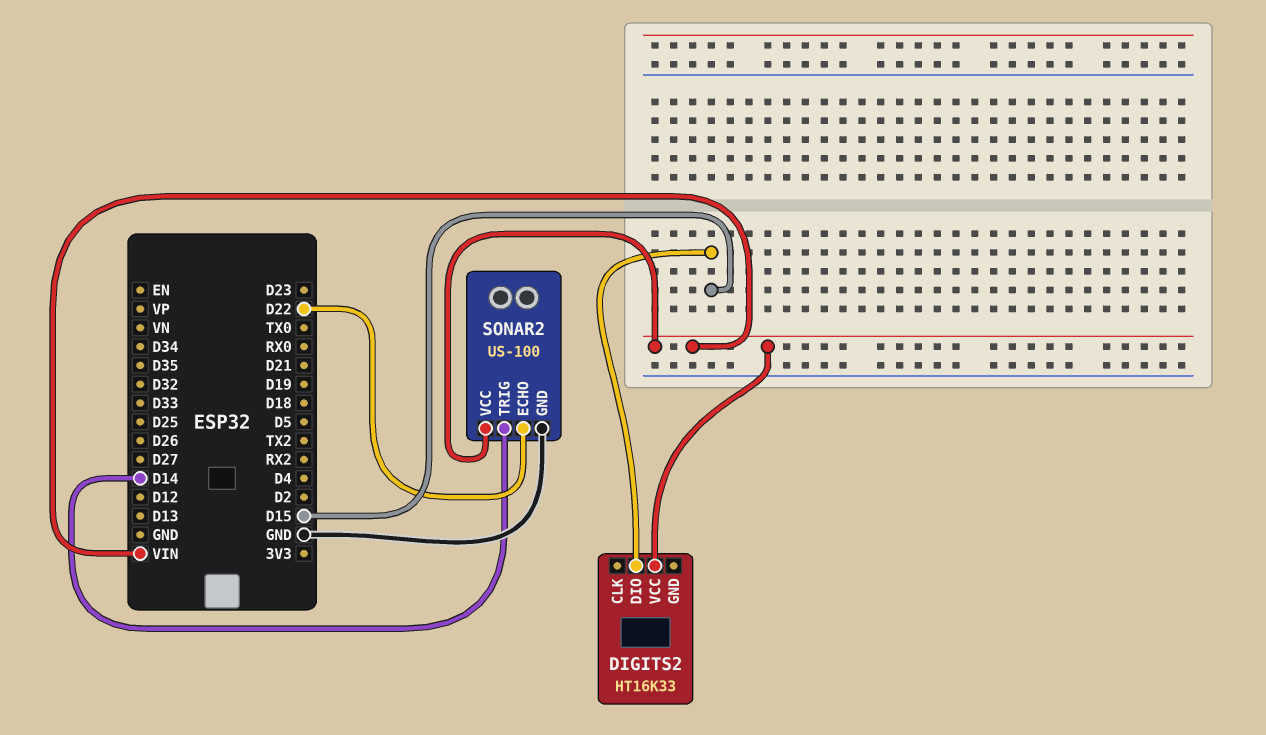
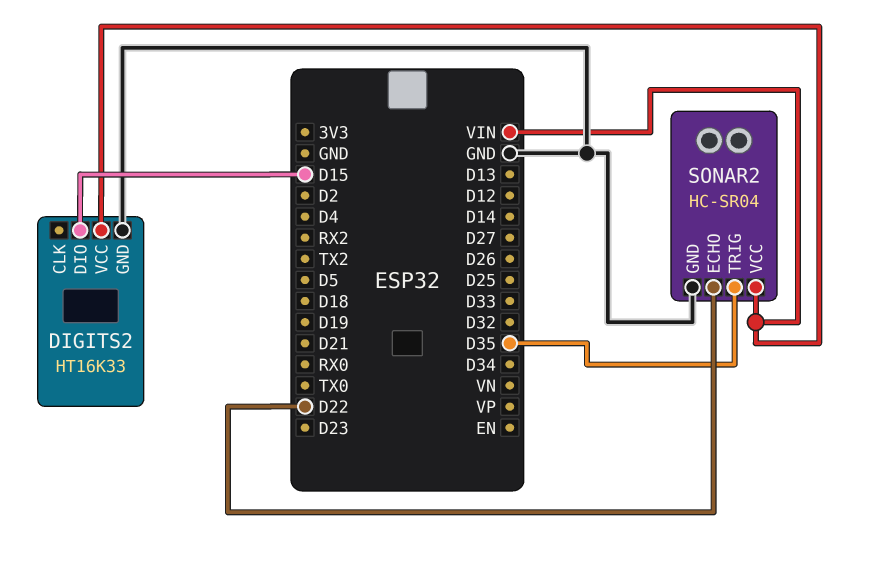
DIGITS2 pin GND: none -> GND
SONAR2: US-100 -> HC-SR04
SONAR2 pin TRIG: D14 -> D35

